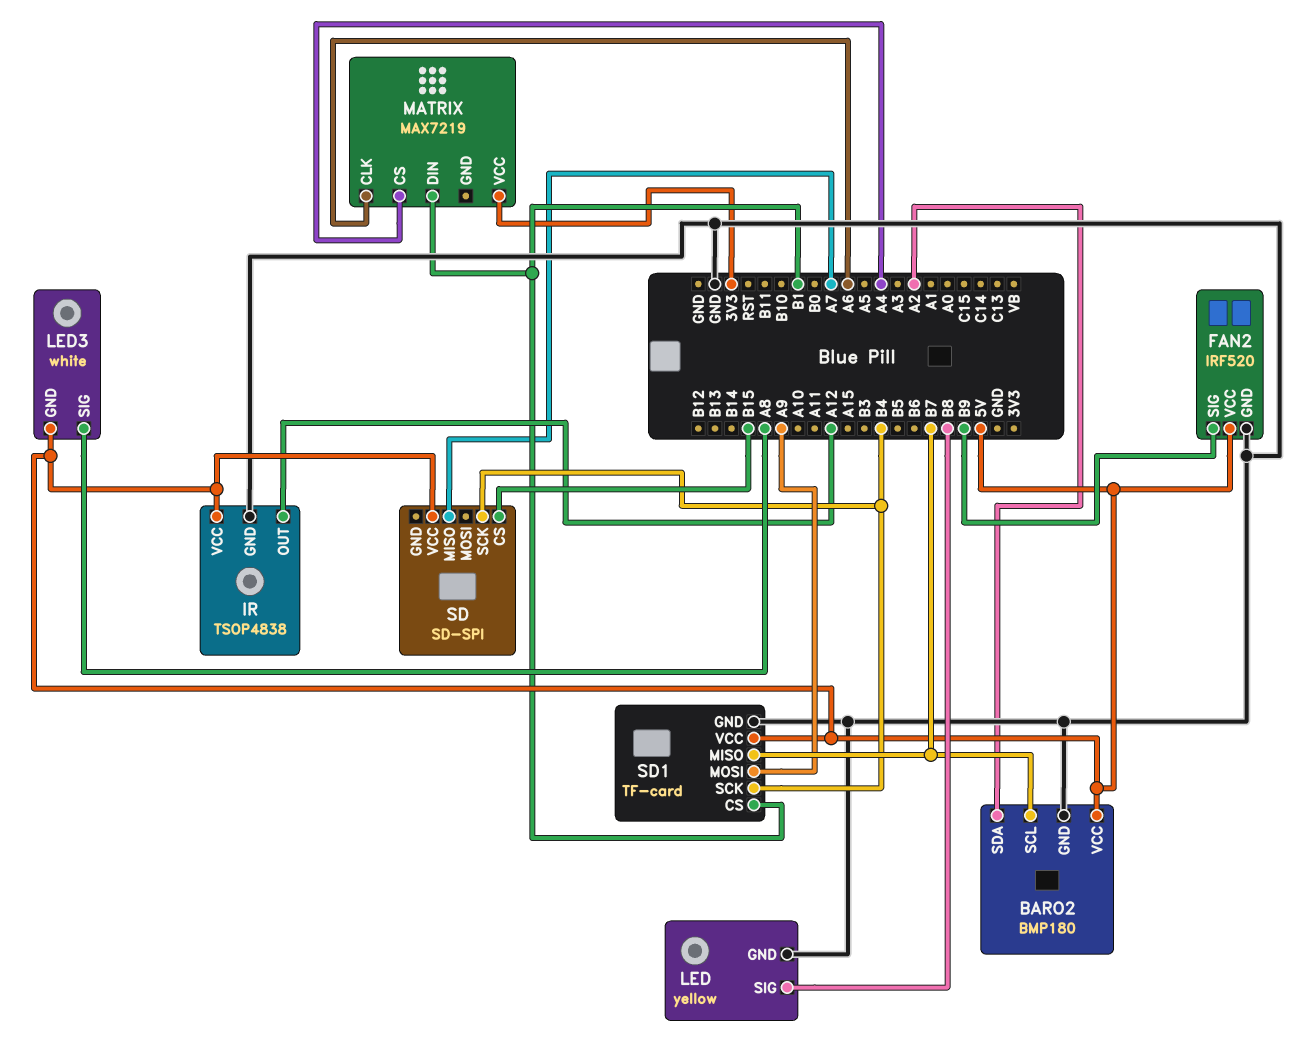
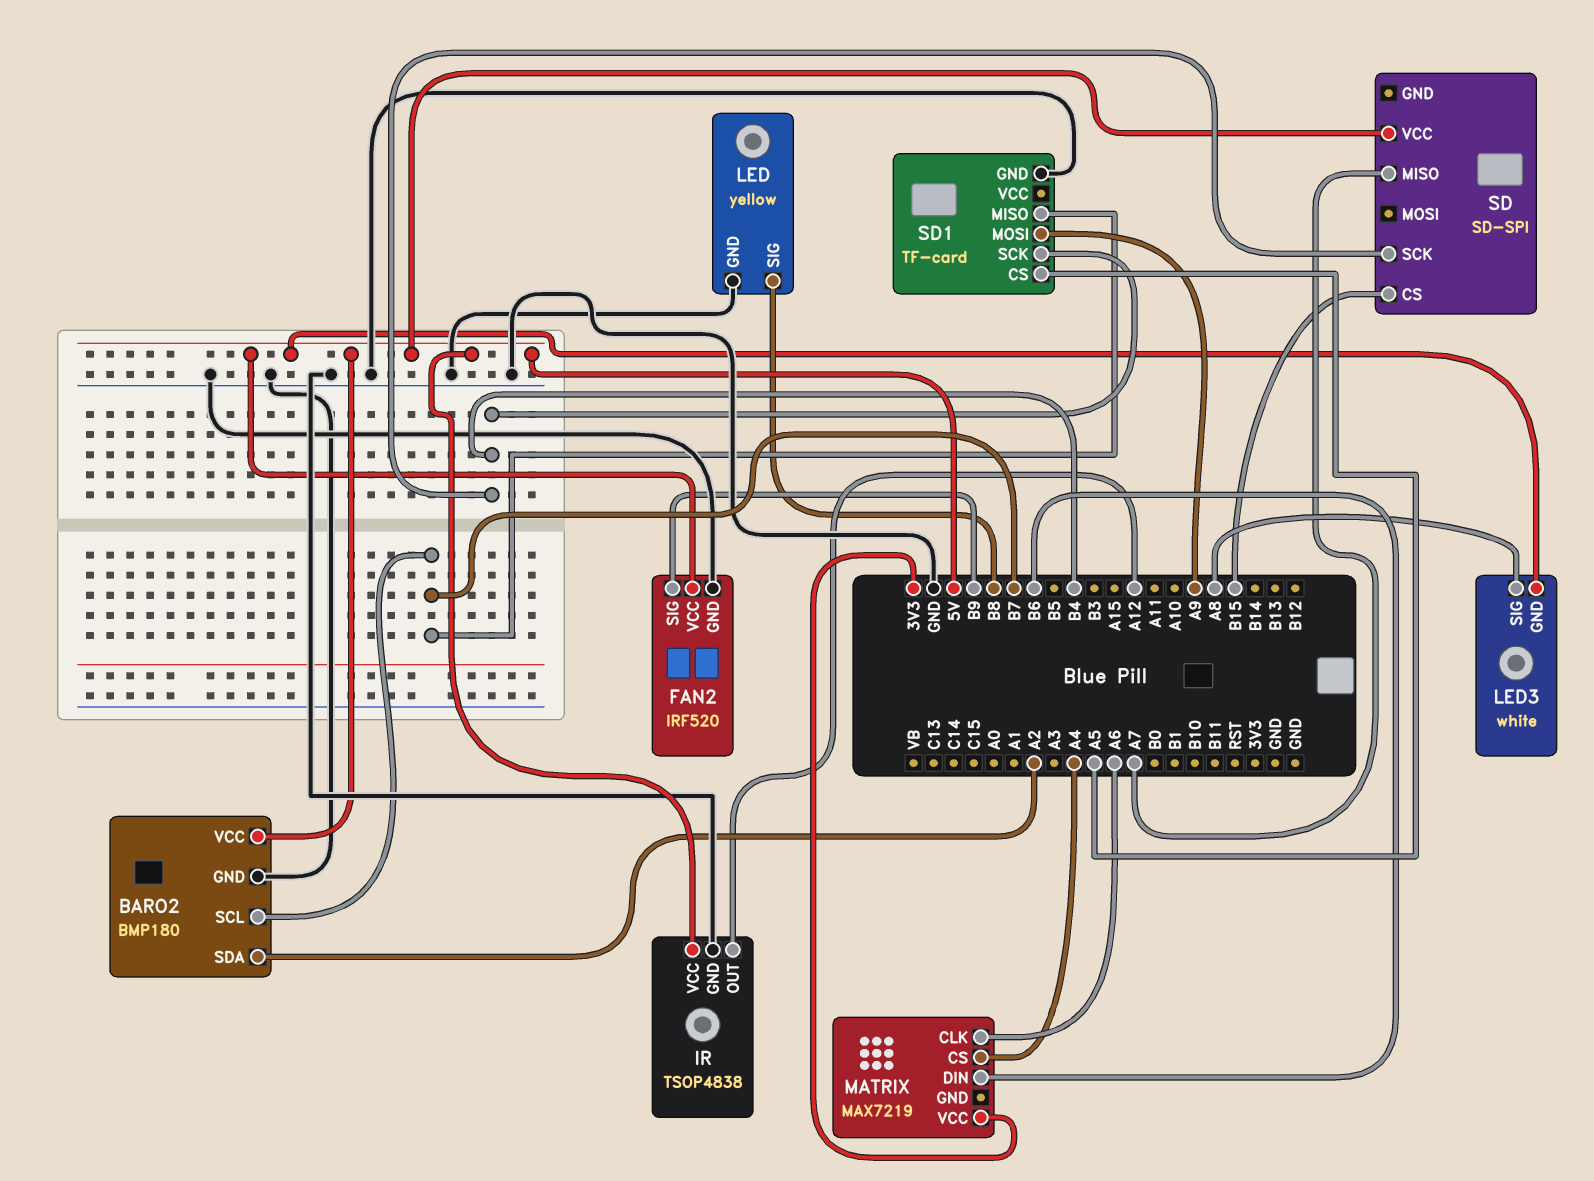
MATRIX pin DIN: B1 -> B6
SD1 pin CS: B1 -> A5
SD1 pin VCC: 5V -> none

